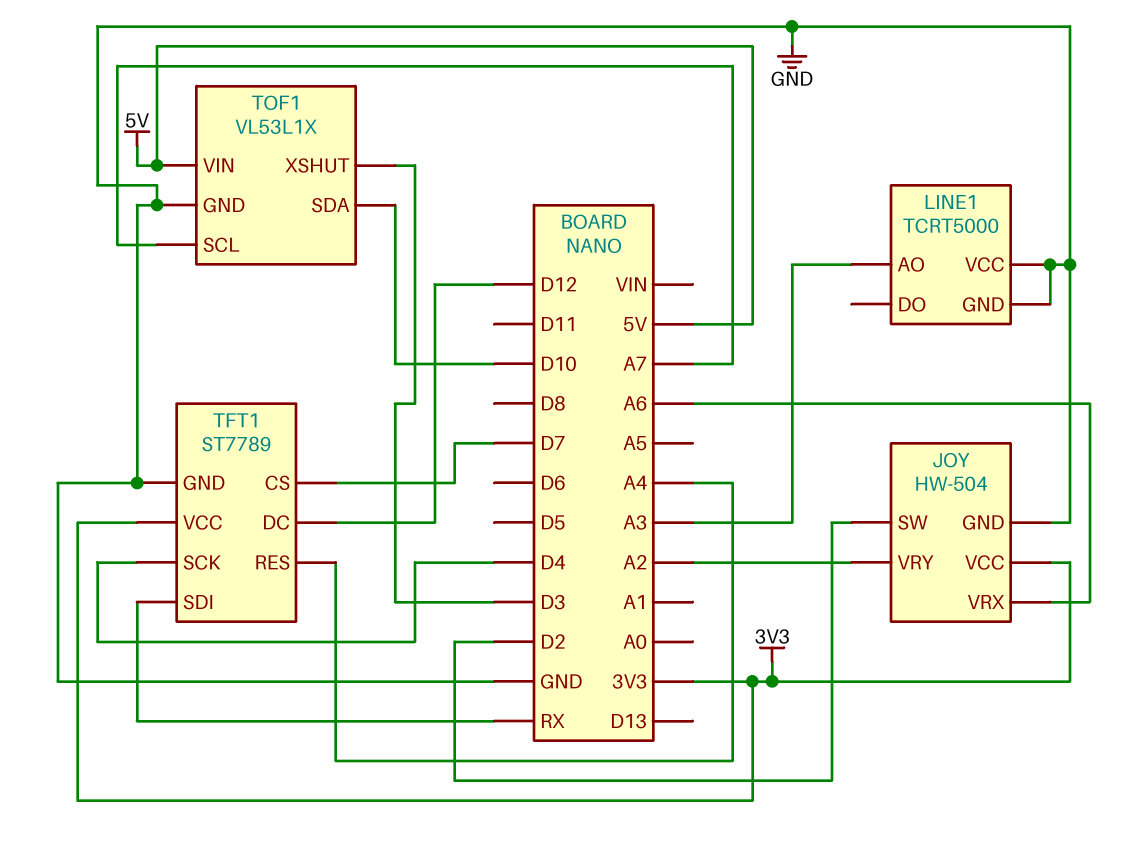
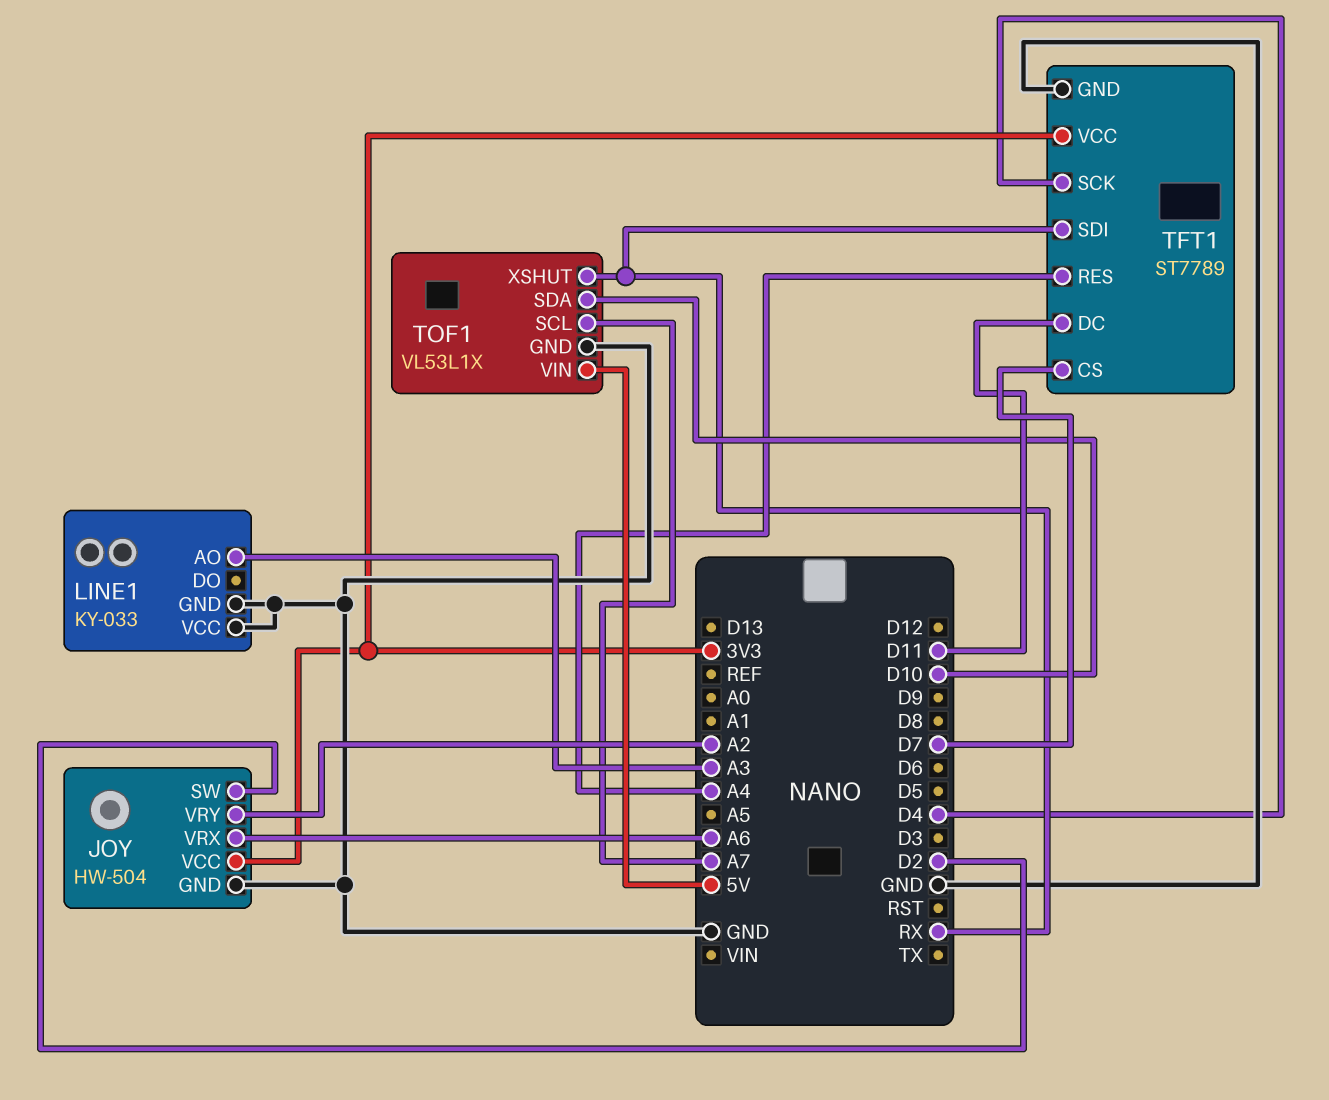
LINE1: TCRT5000 -> KY-033
TFT1 pin DC: D12 -> D11
TOF1 pin XSHUT: D3 -> RX

